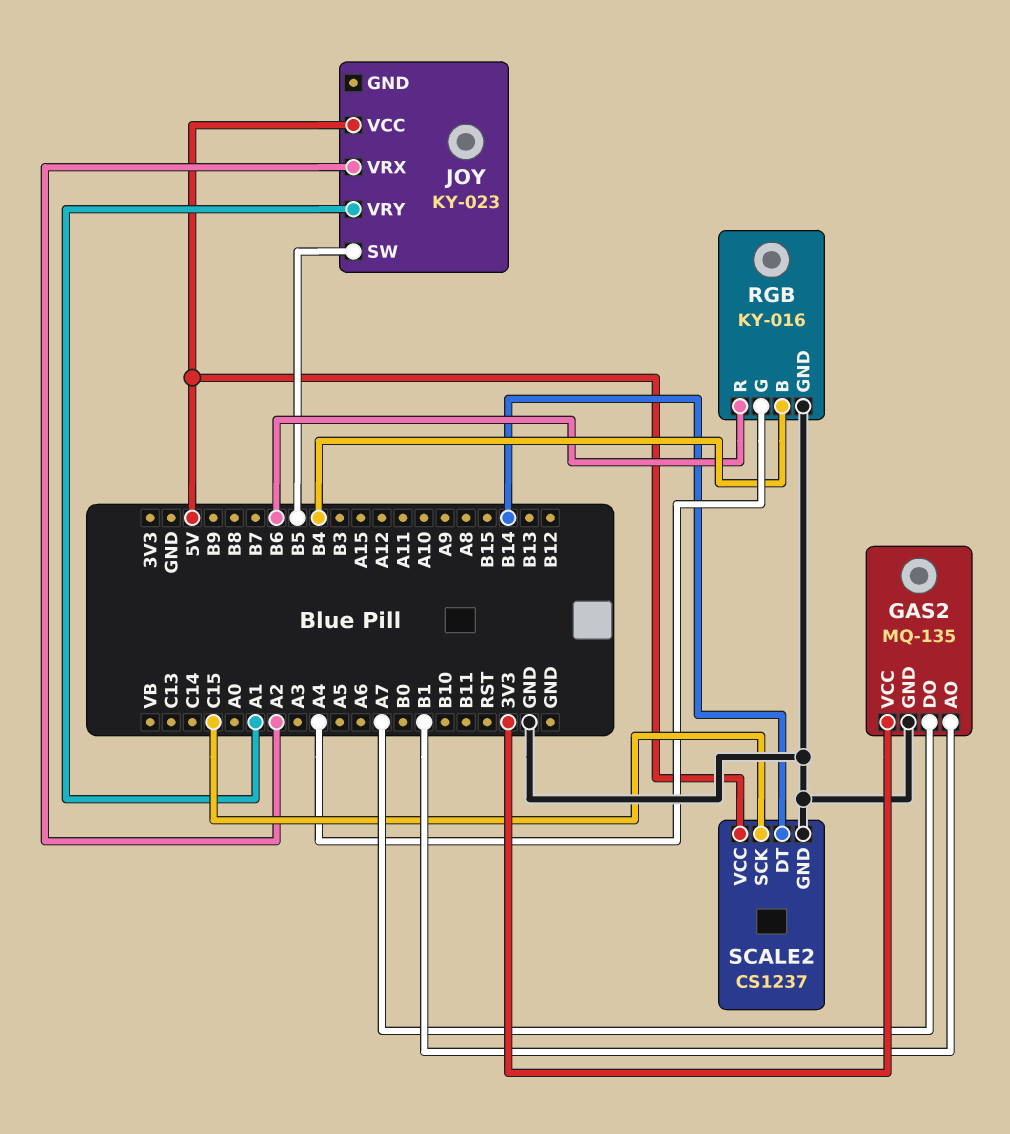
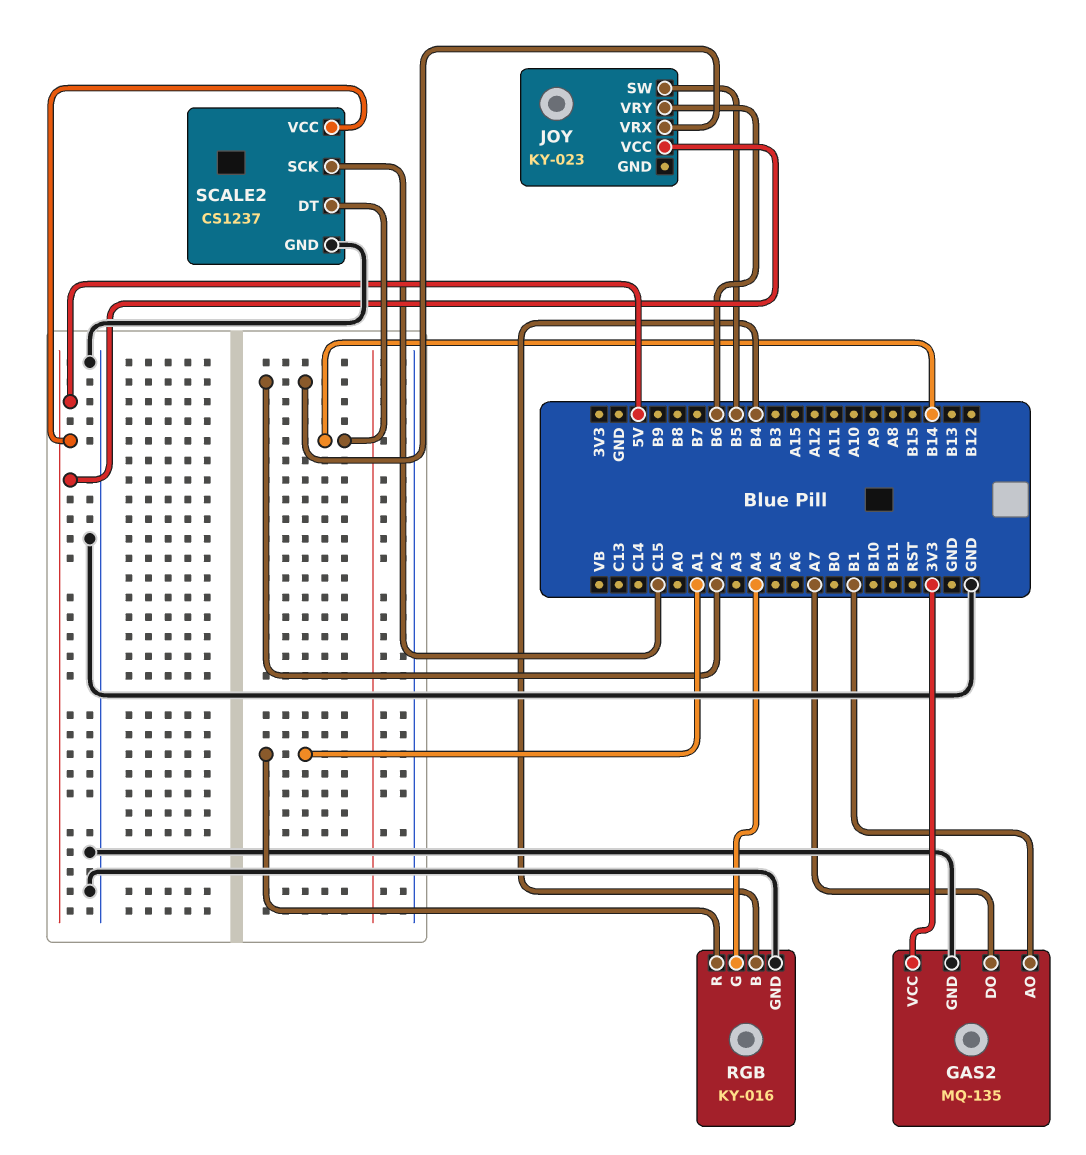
JOY pin VRY: A1 -> B6
RGB pin R: B6 -> A1

